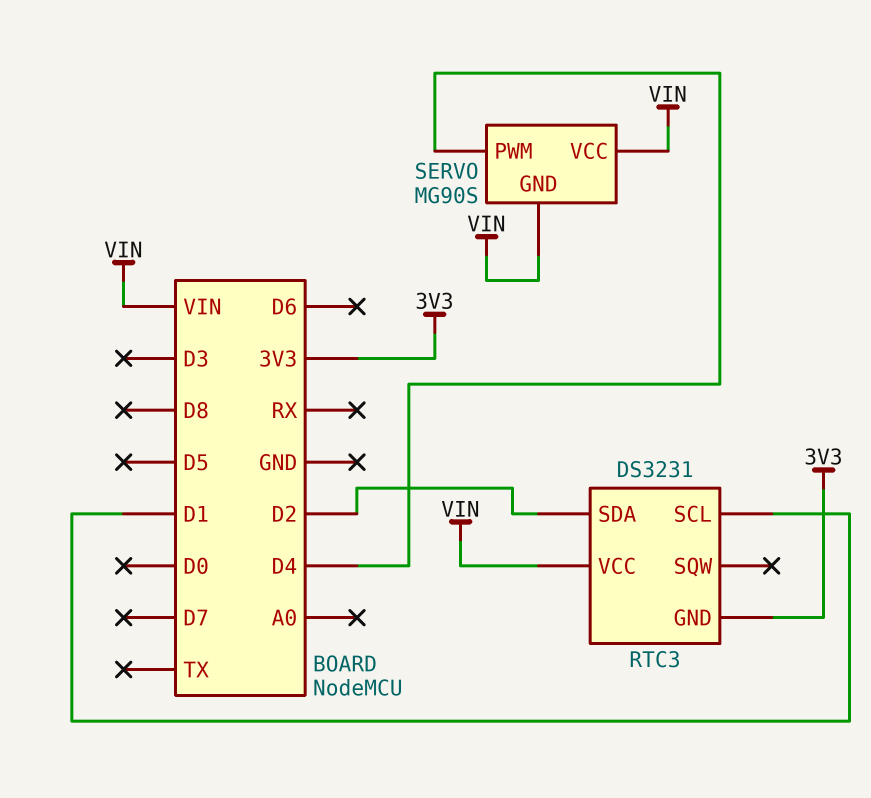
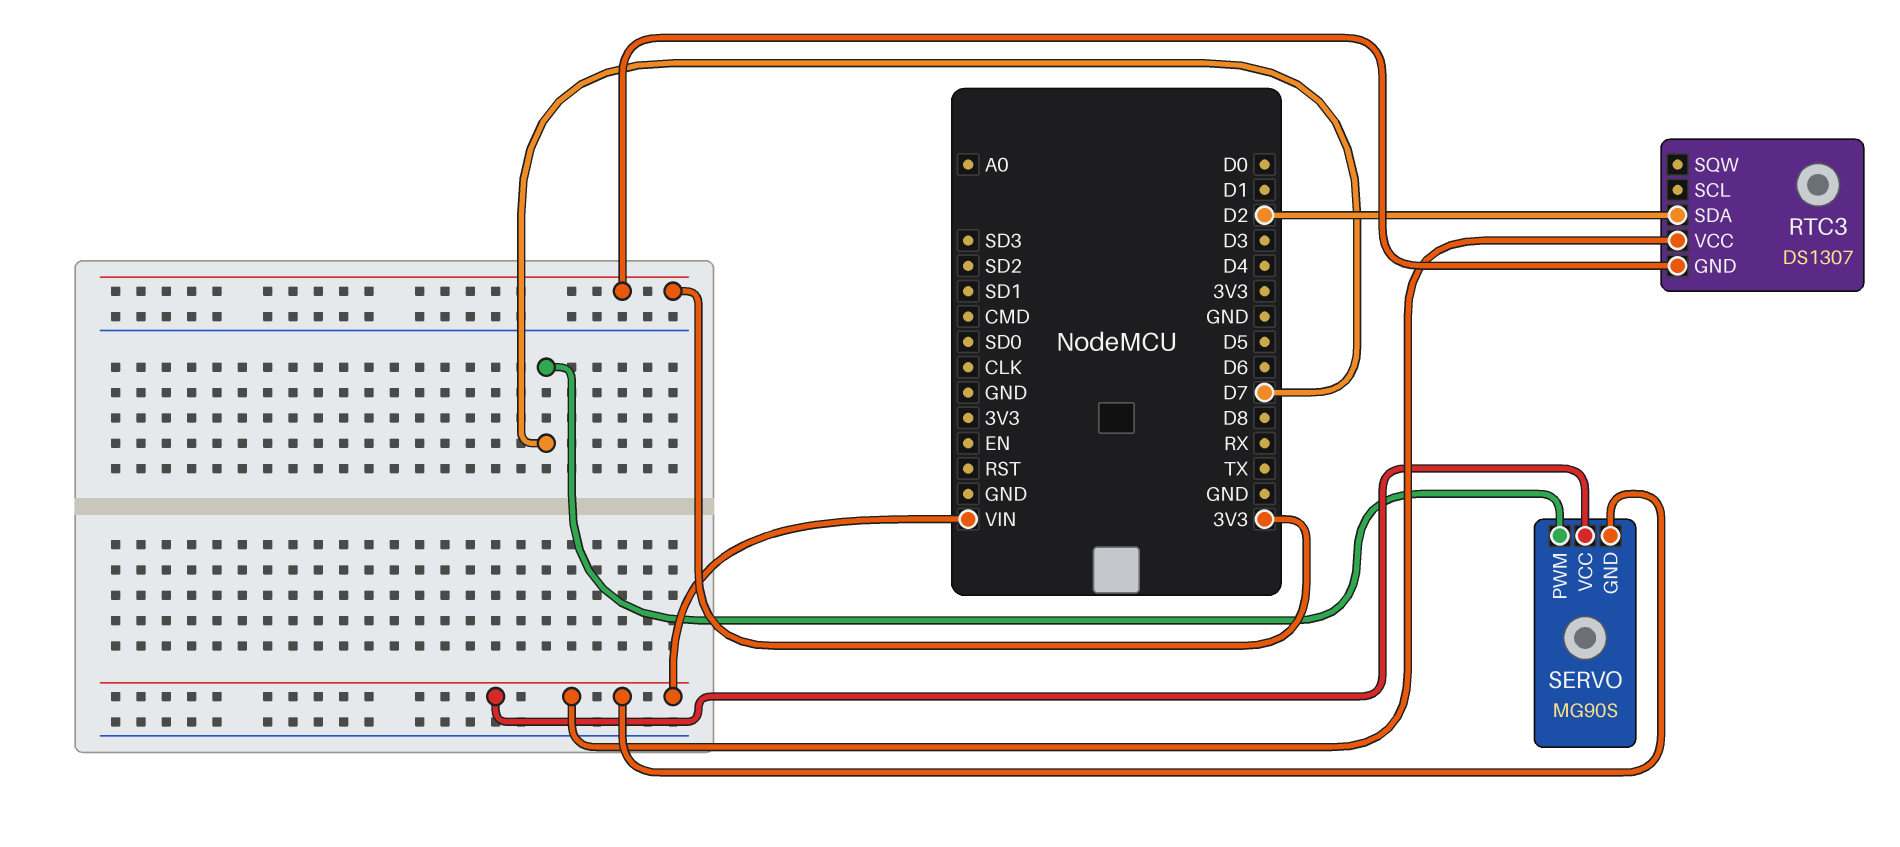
RTC3: DS3231 -> DS1307
RTC3 pin SCL: D1 -> none
SERVO pin PWM: D4 -> D7

